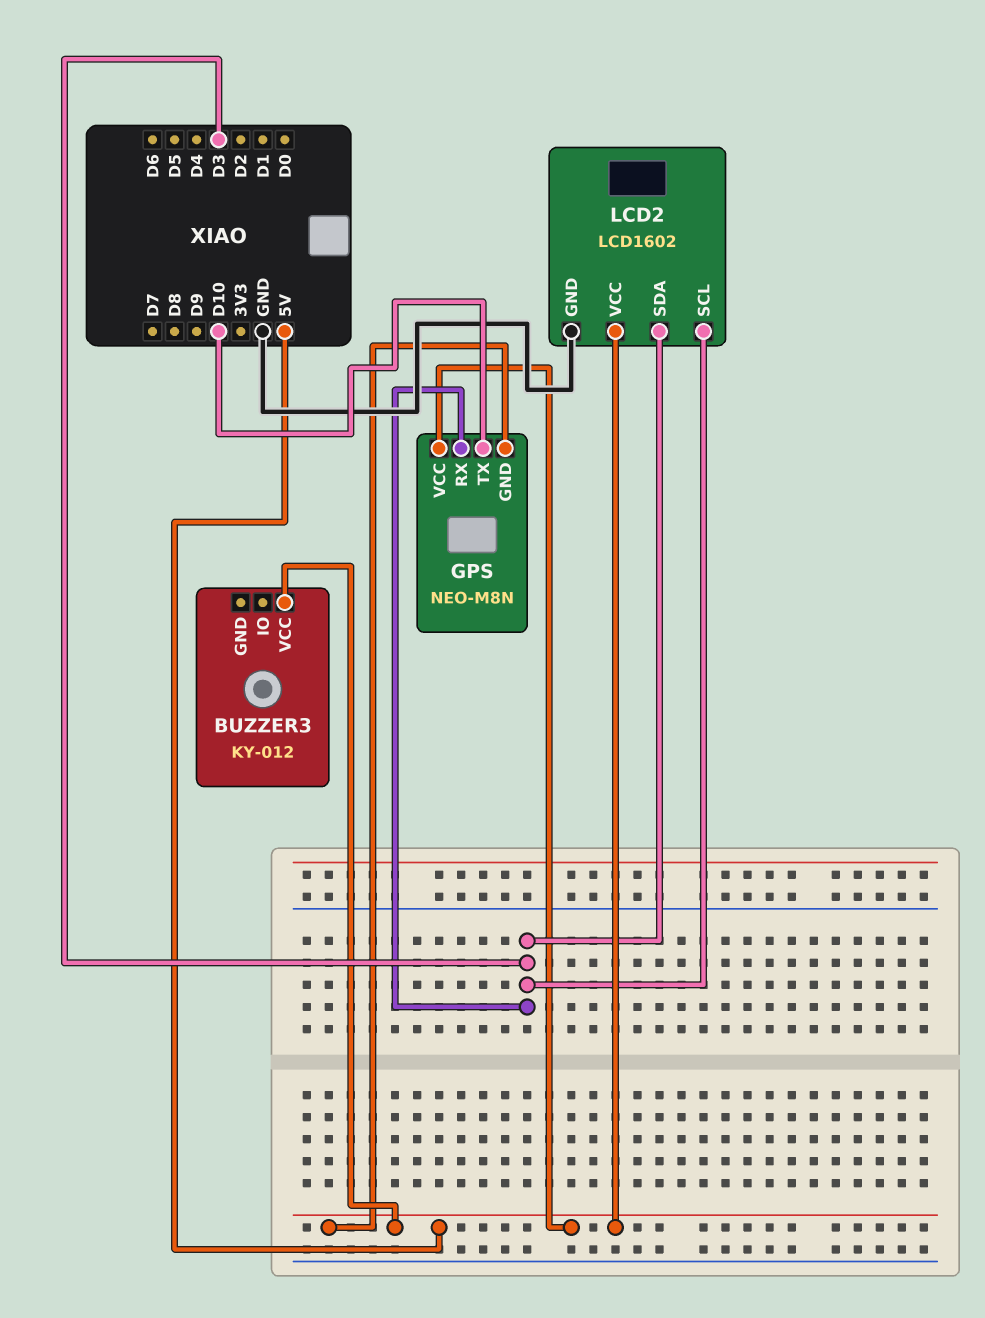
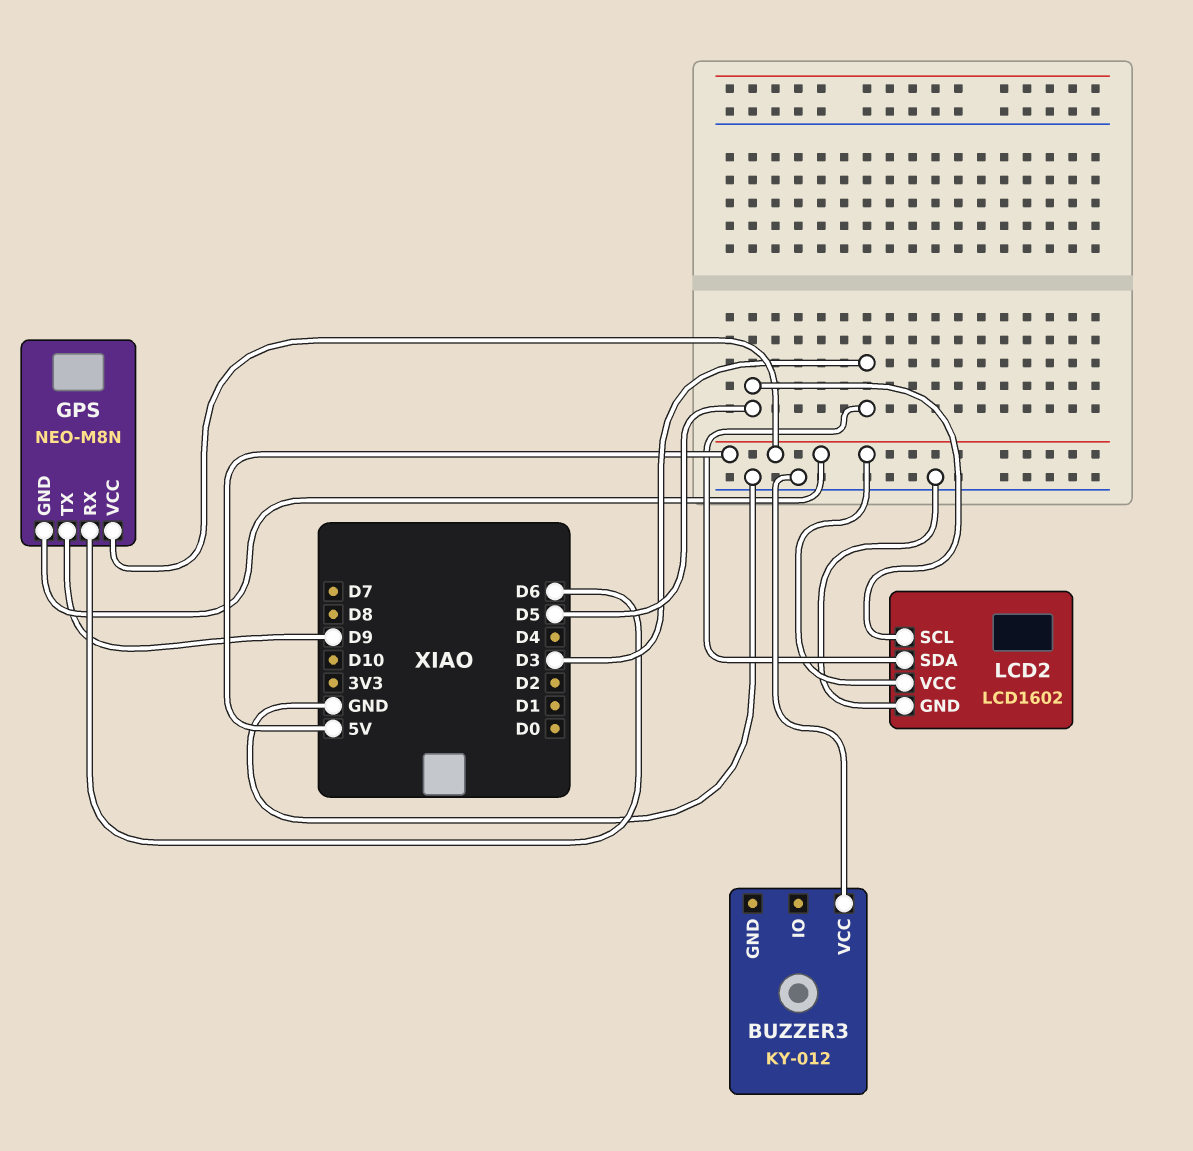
BUZZER3 pin VCC: 5V -> GND
GPS pin RX: D3 -> D6
GPS pin TX: D10 -> D9
LCD2 pin SCL: D3 -> D5

